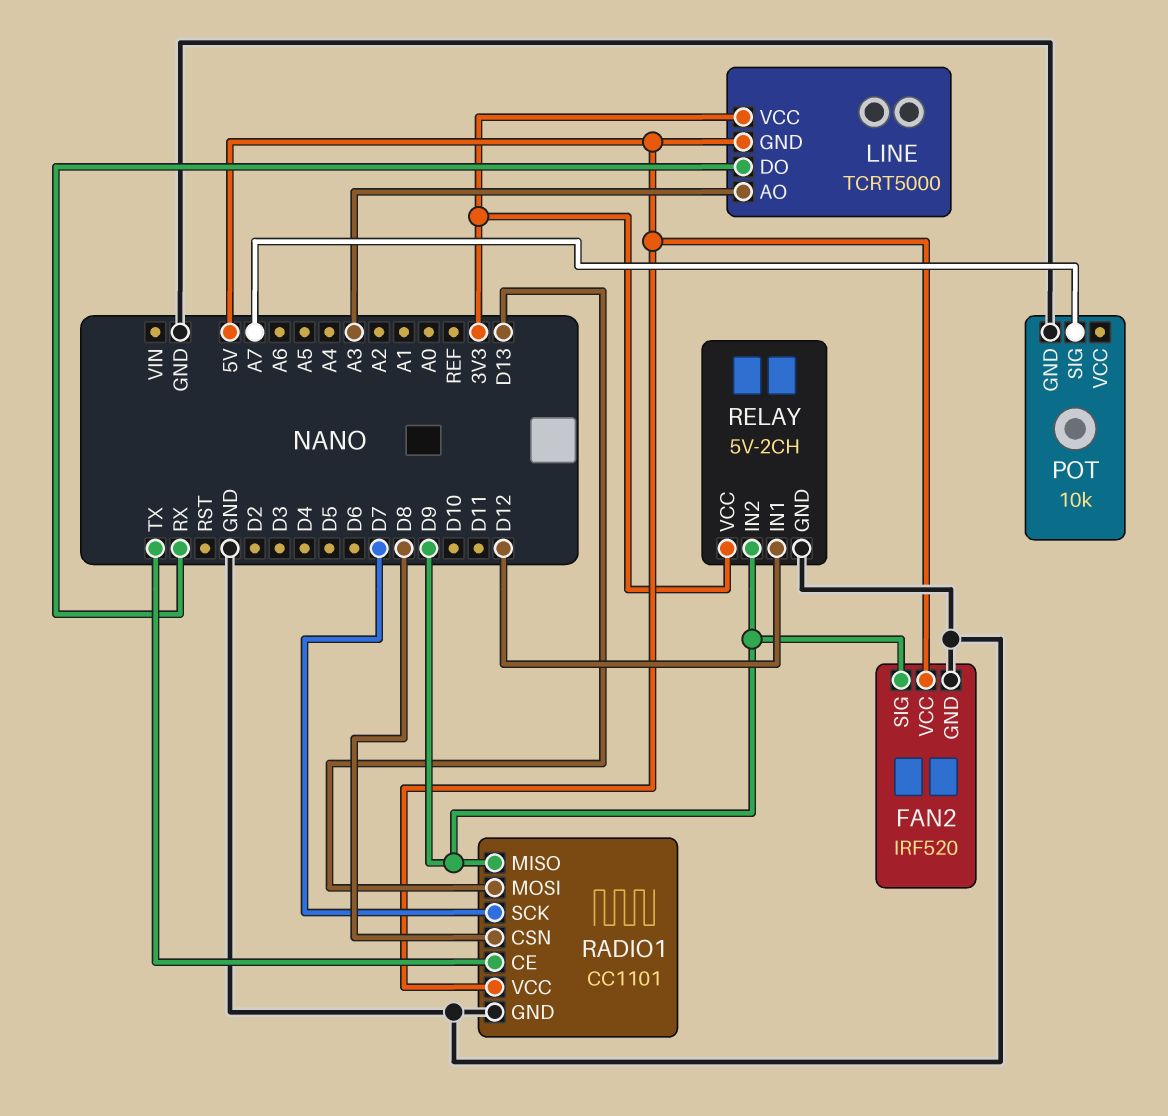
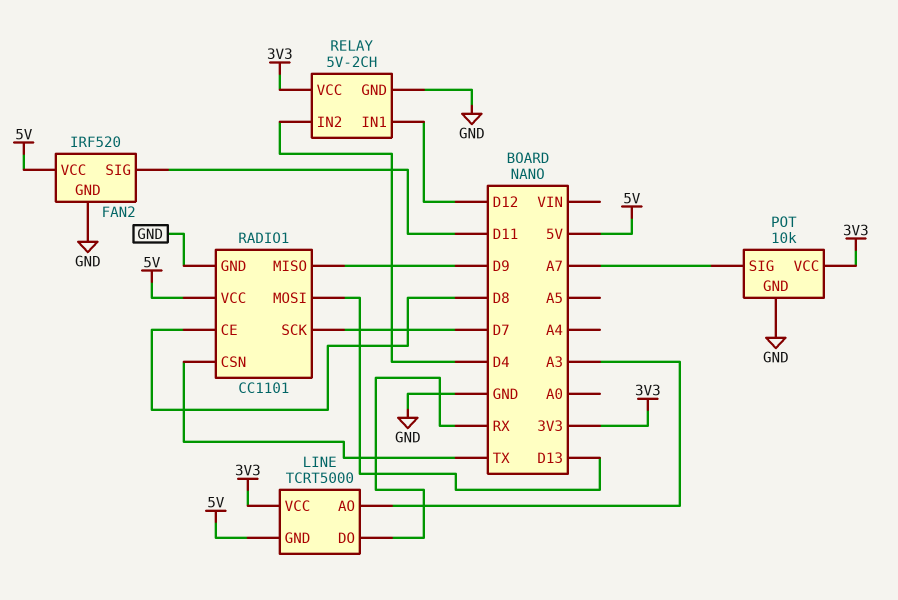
FAN2 pin SIG: D9 -> D11
POT pin VCC: none -> 3V3
RADIO1 pin CE: TX -> D8
RADIO1 pin CSN: D8 -> TX
RELAY pin IN2: D9 -> D4

